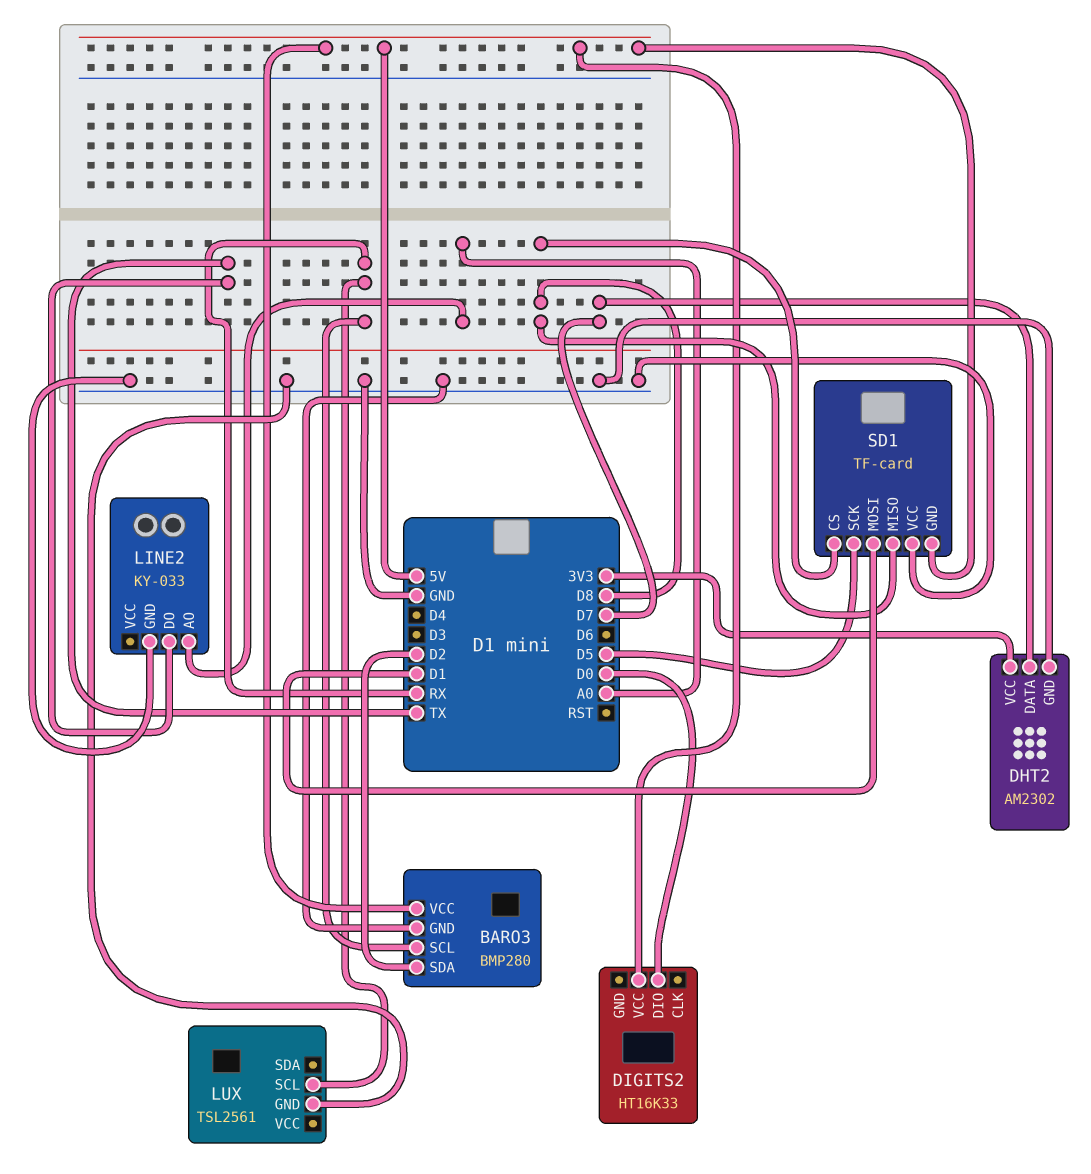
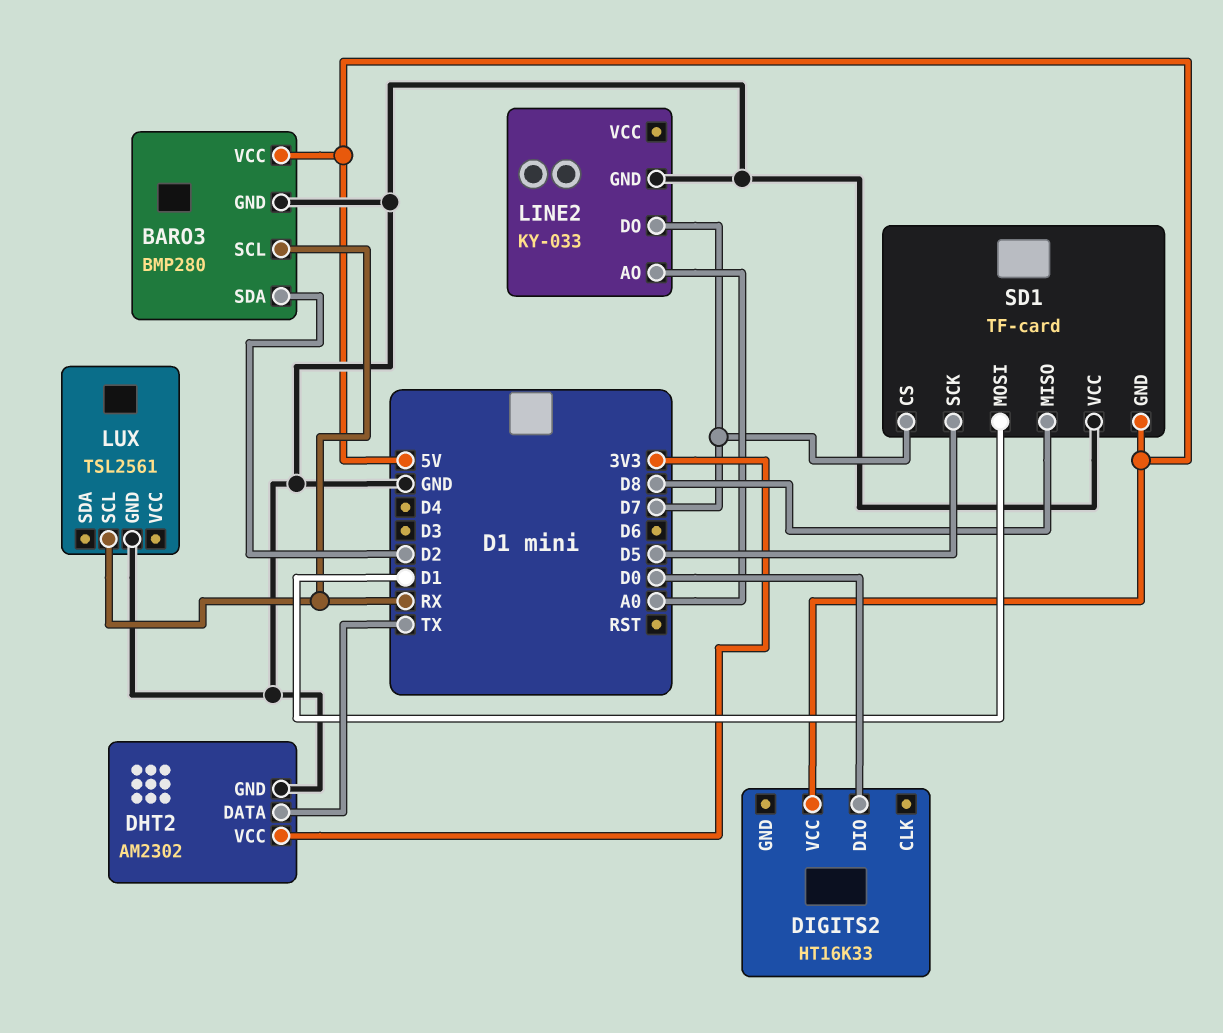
DHT2 pin DATA: D7 -> TX
LINE2 pin DO: TX -> D7
SD1 pin CS: D8 -> D7

